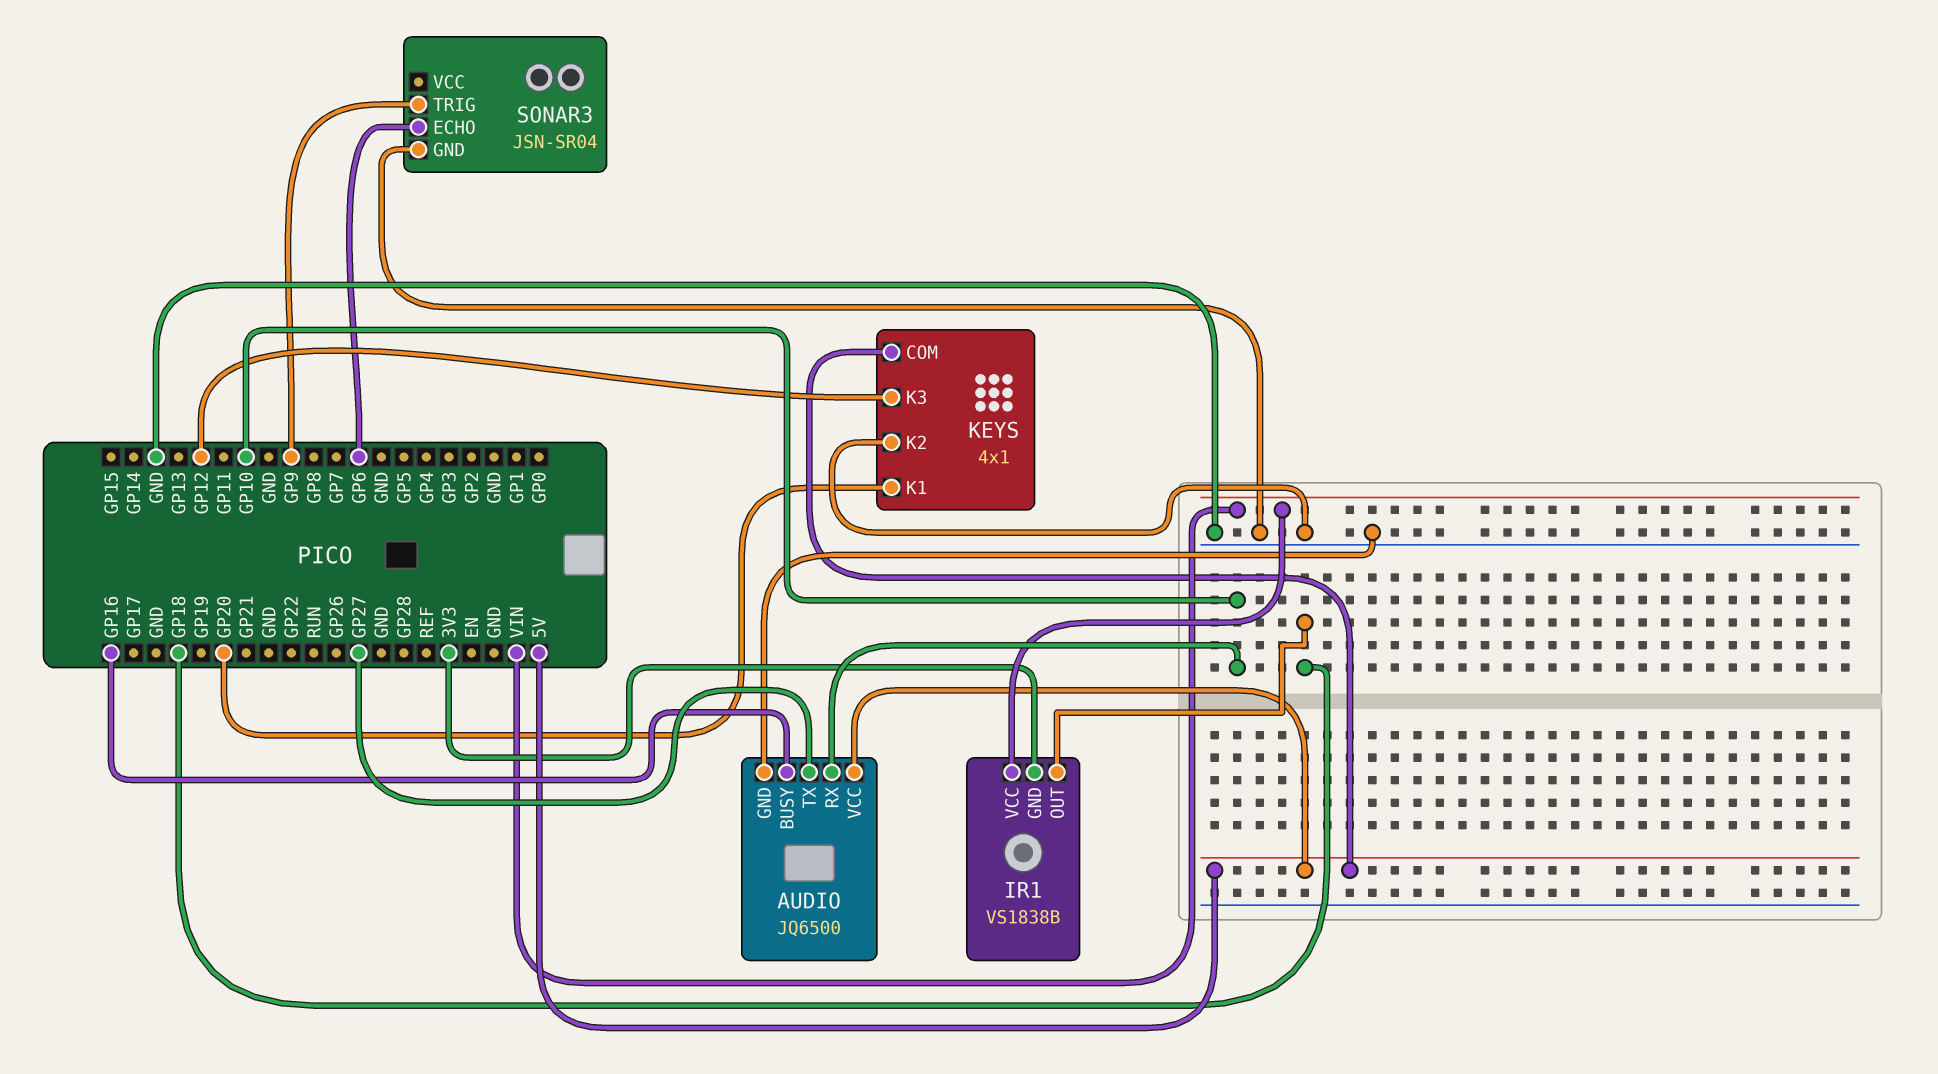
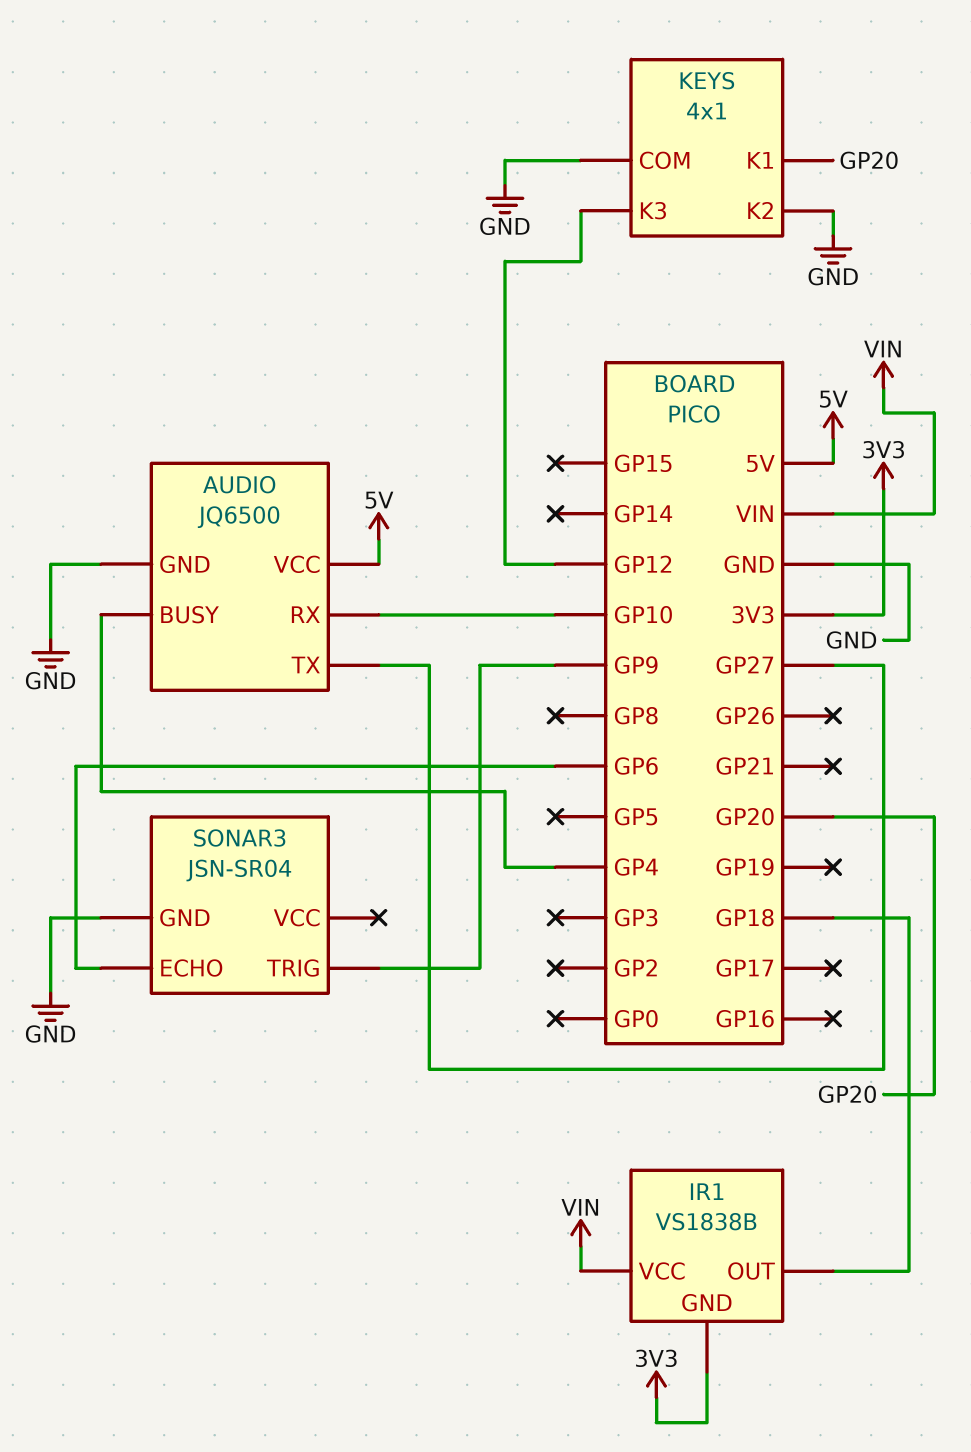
AUDIO pin BUSY: GP16 -> GP4
KEYS pin COM: 5V -> GND

